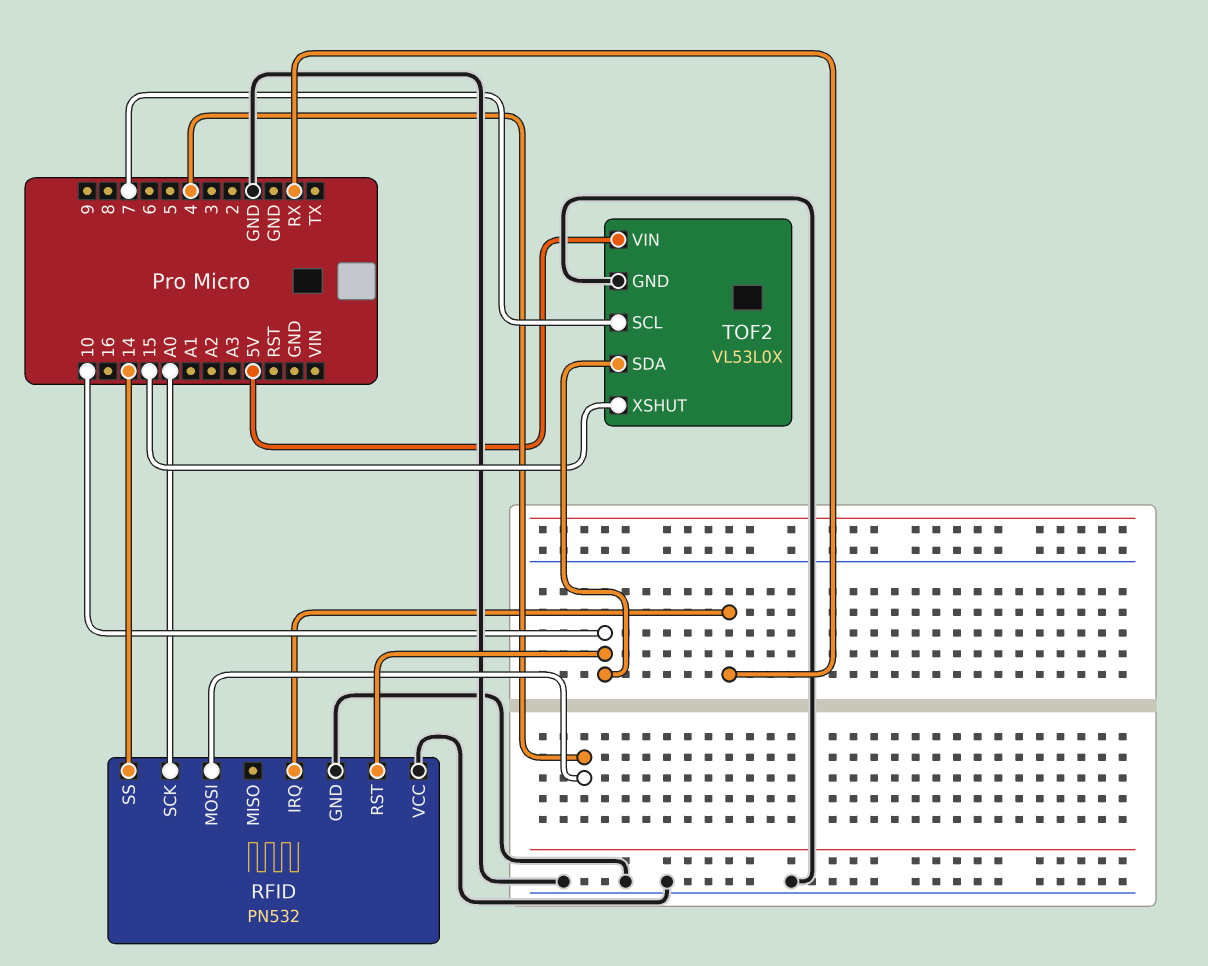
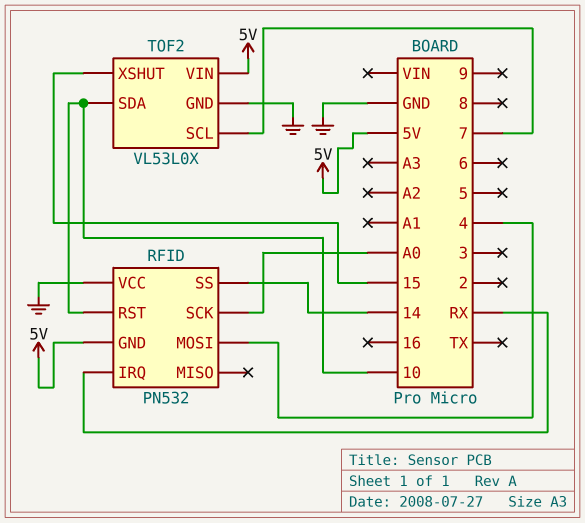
RFID pin GND: GND -> 5V

